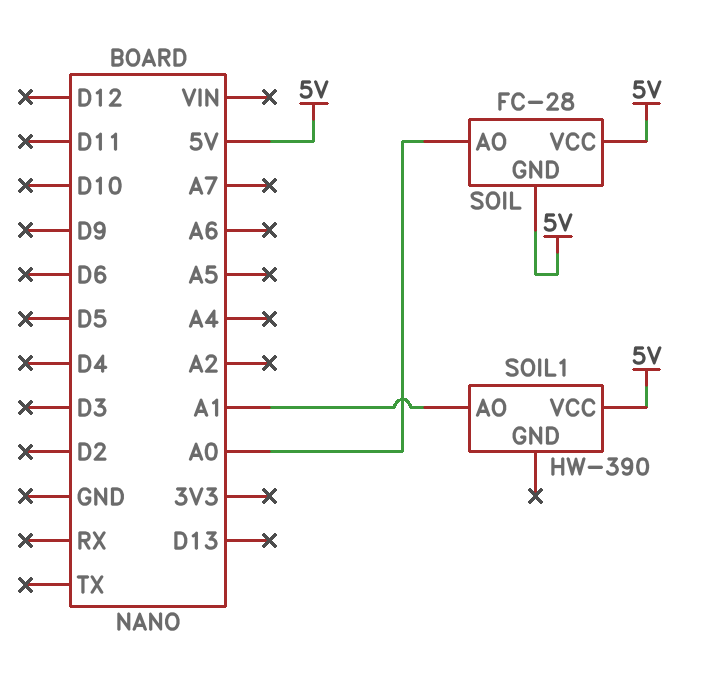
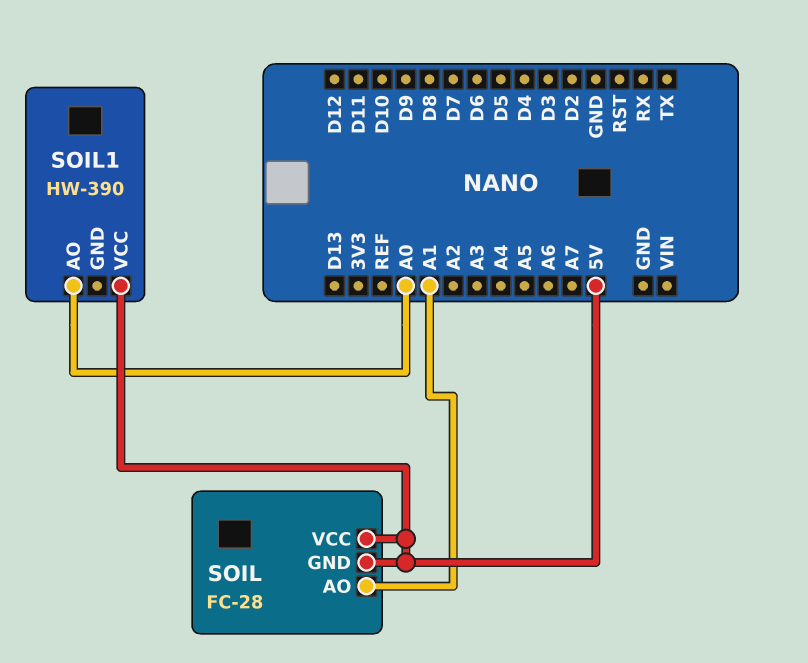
SOIL pin AO: A0 -> A1
SOIL1 pin AO: A1 -> A0

